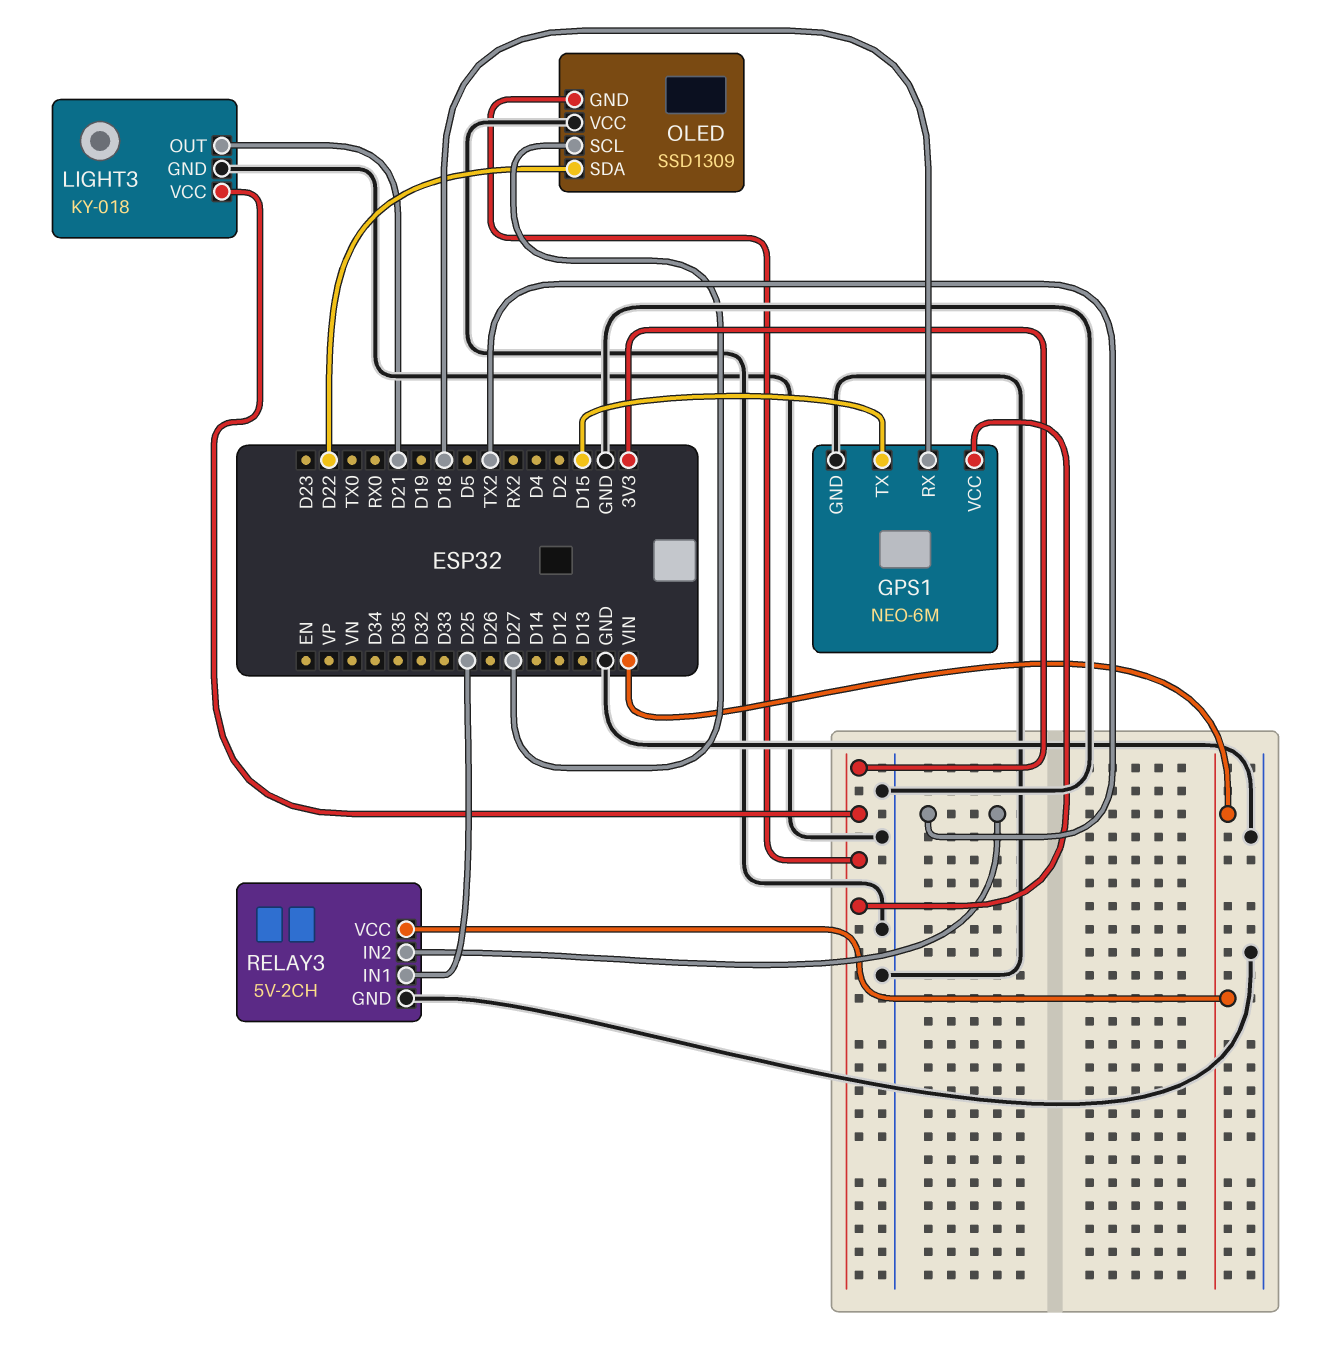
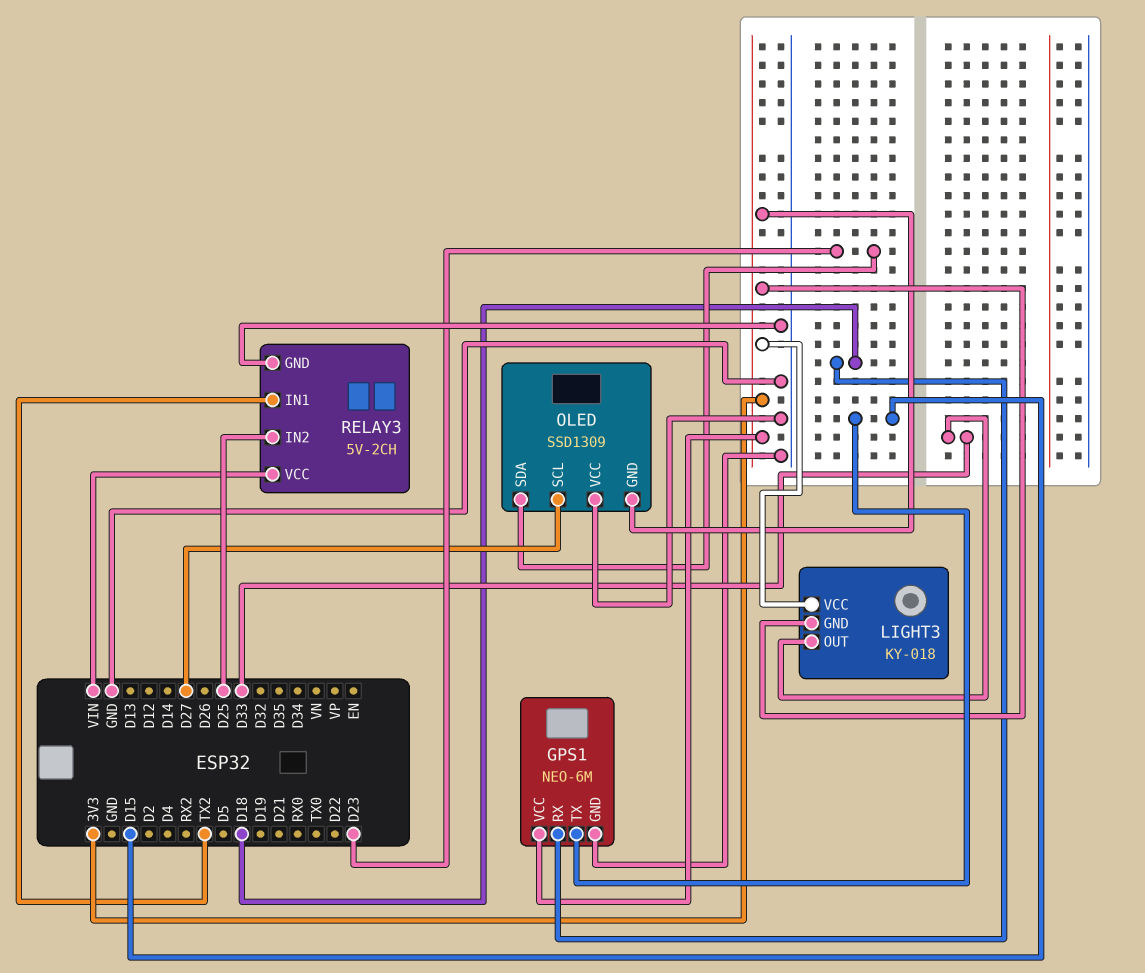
LIGHT3 pin GND: GND -> 3V3
LIGHT3 pin OUT: D21 -> D33
OLED pin SDA: D22 -> D23
RELAY3 pin IN1: D25 -> TX2
RELAY3 pin IN2: TX2 -> D25

